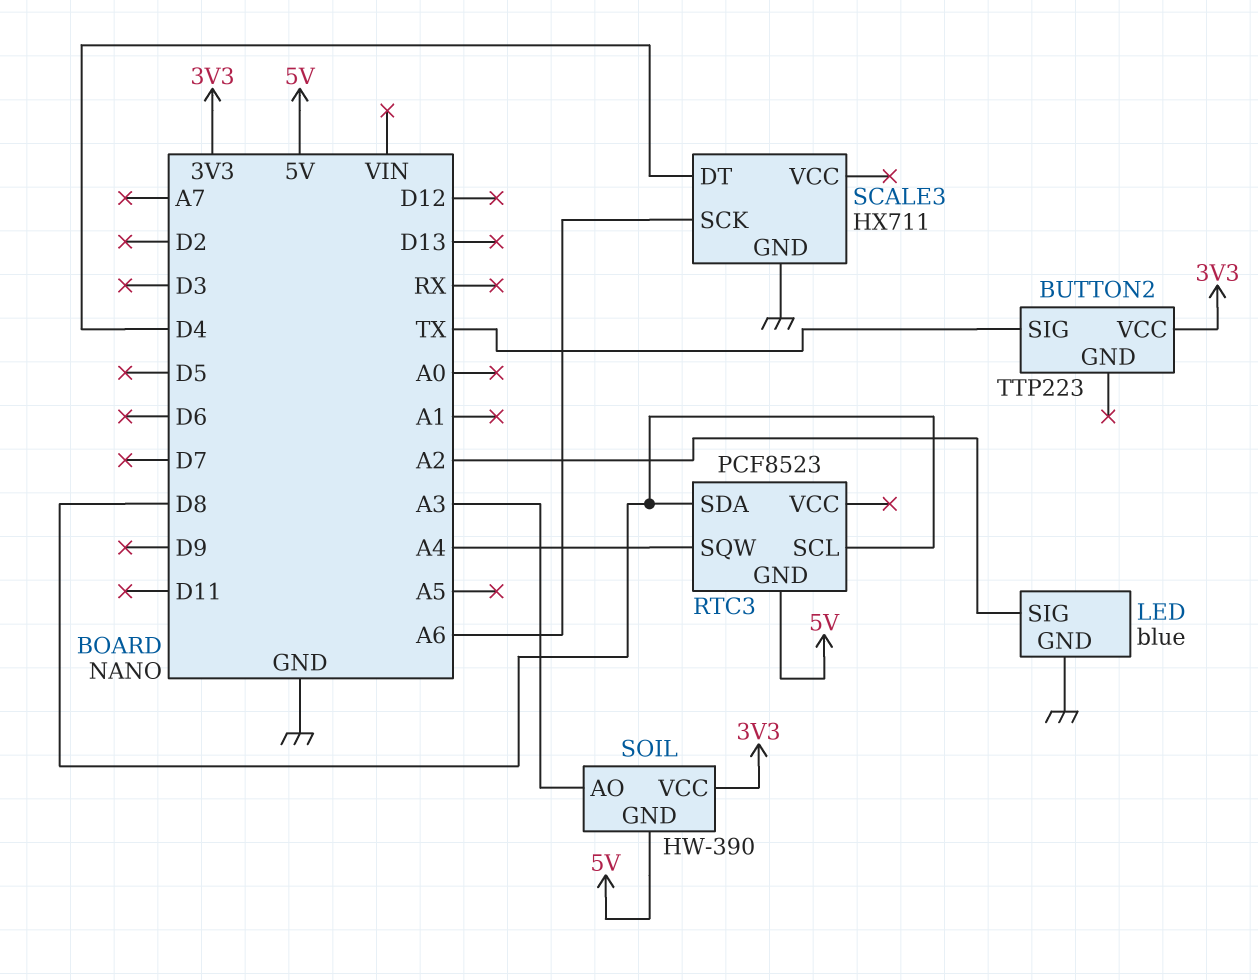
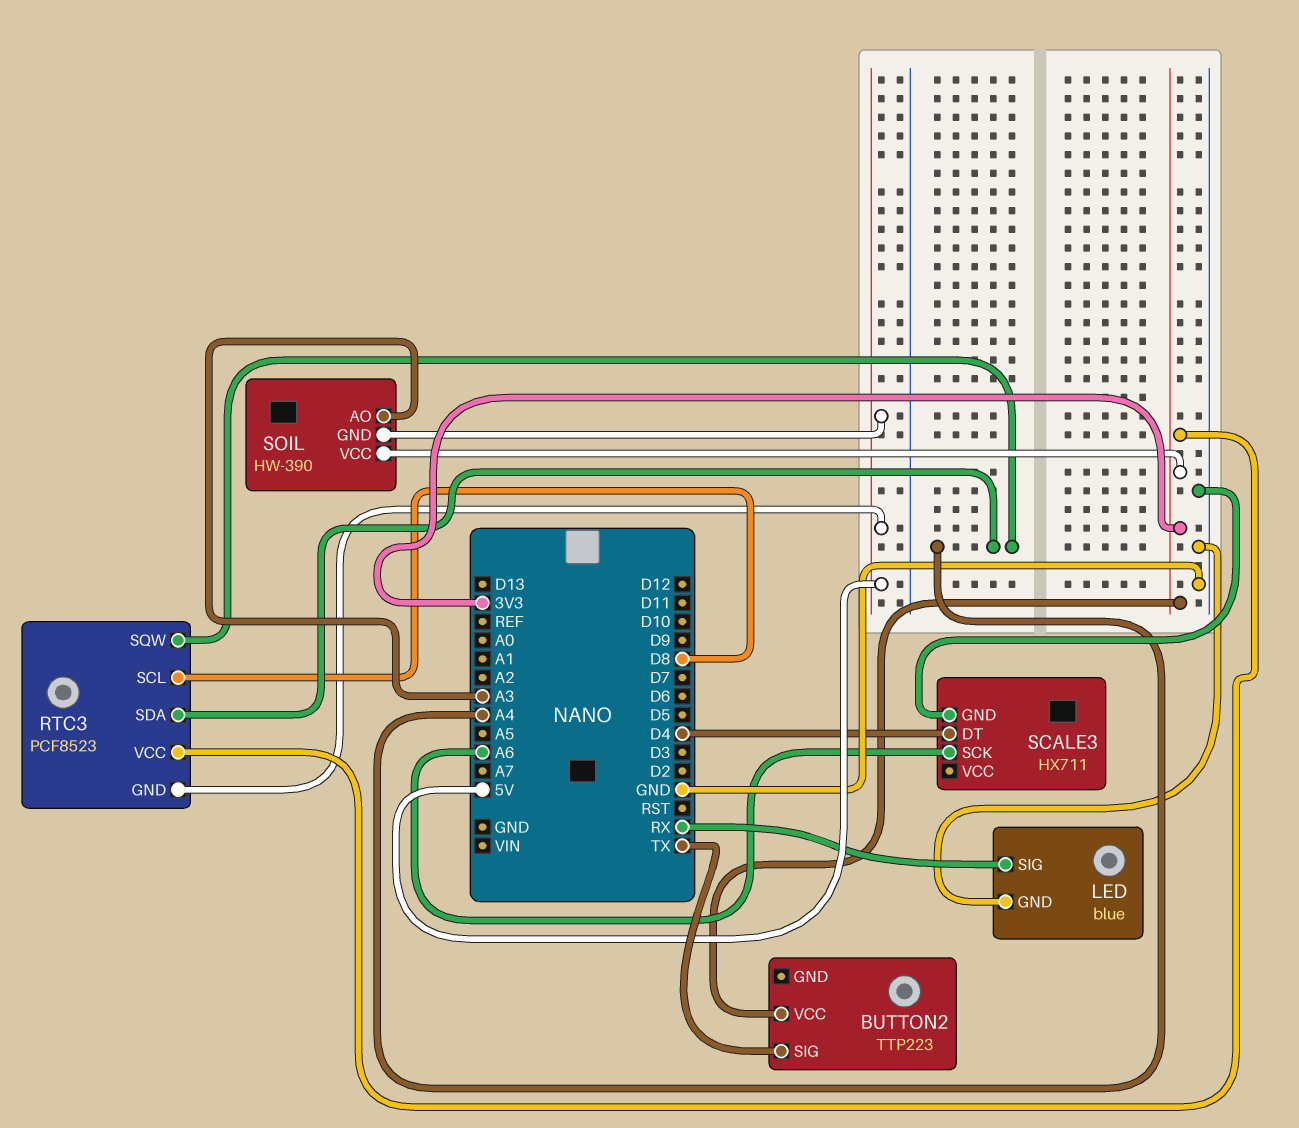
LED pin SIG: A2 -> RX
RTC3 pin SDA: D8 -> A4
RTC3 pin VCC: none -> 3V3

